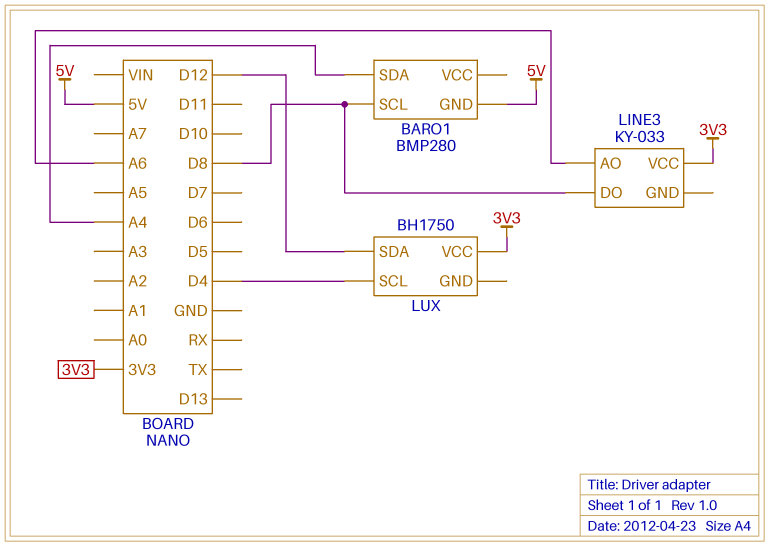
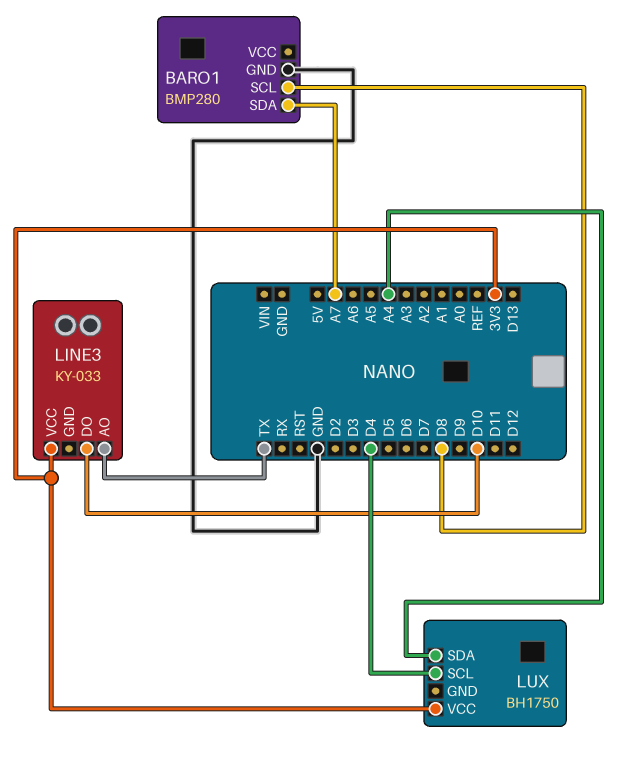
BARO1 pin GND: 5V -> GND
BARO1 pin SDA: A4 -> A7
LINE3 pin AO: A6 -> TX
LINE3 pin DO: D8 -> D10
LUX pin SDA: D12 -> A4

